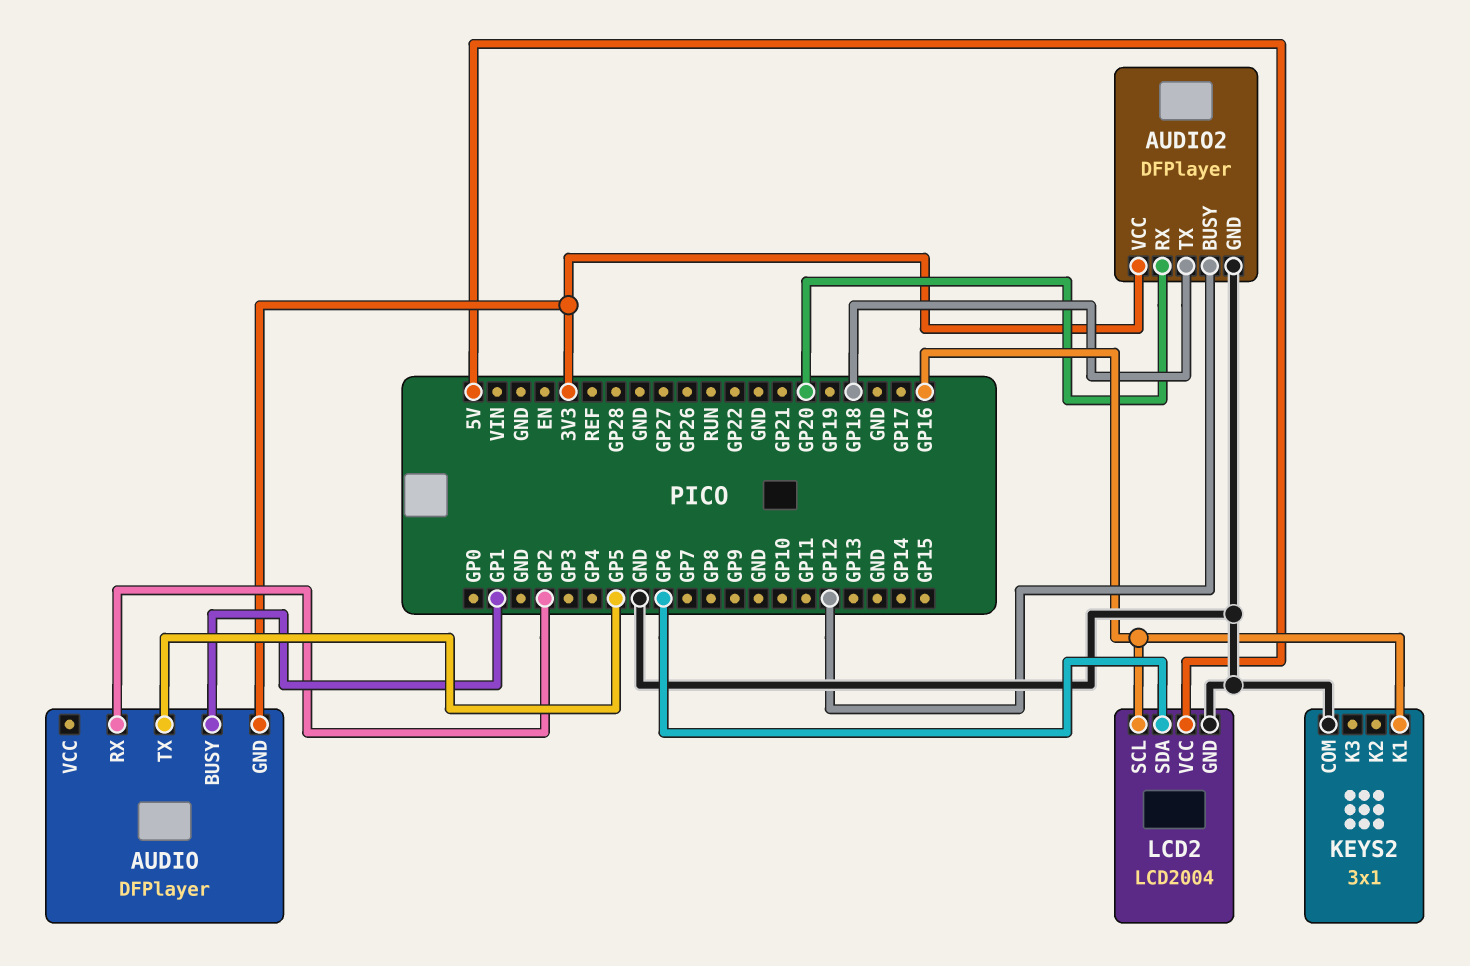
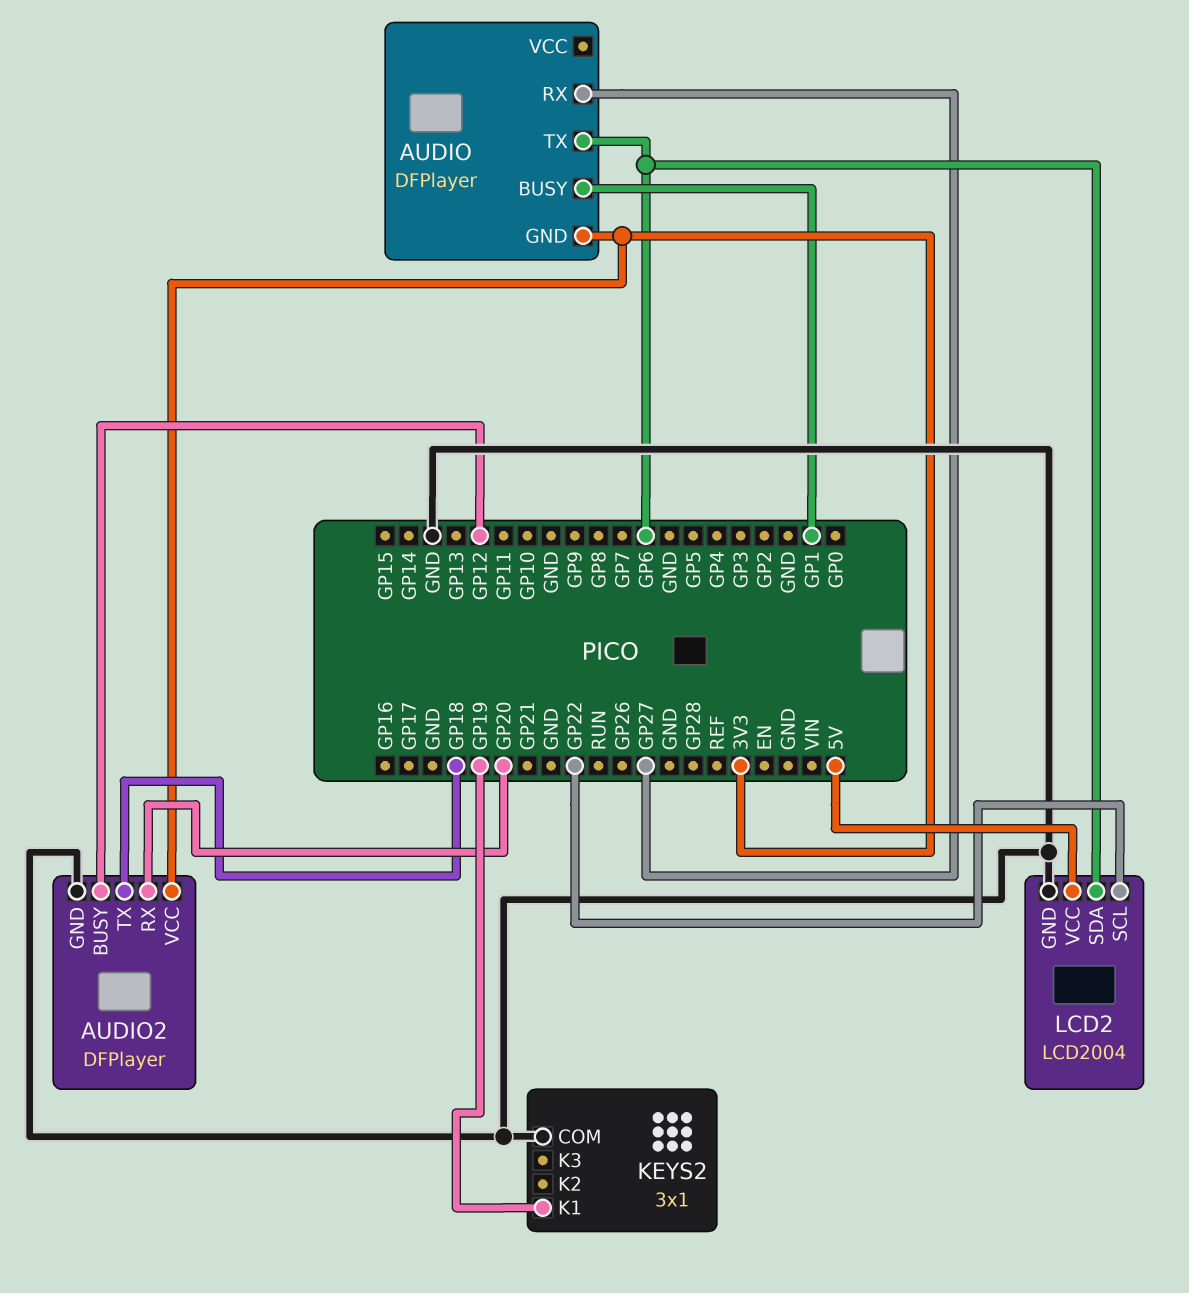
AUDIO pin RX: GP2 -> GP27
AUDIO pin TX: GP5 -> GP6
KEYS2 pin K1: GP16 -> GP19
LCD2 pin SCL: GP16 -> GP22

